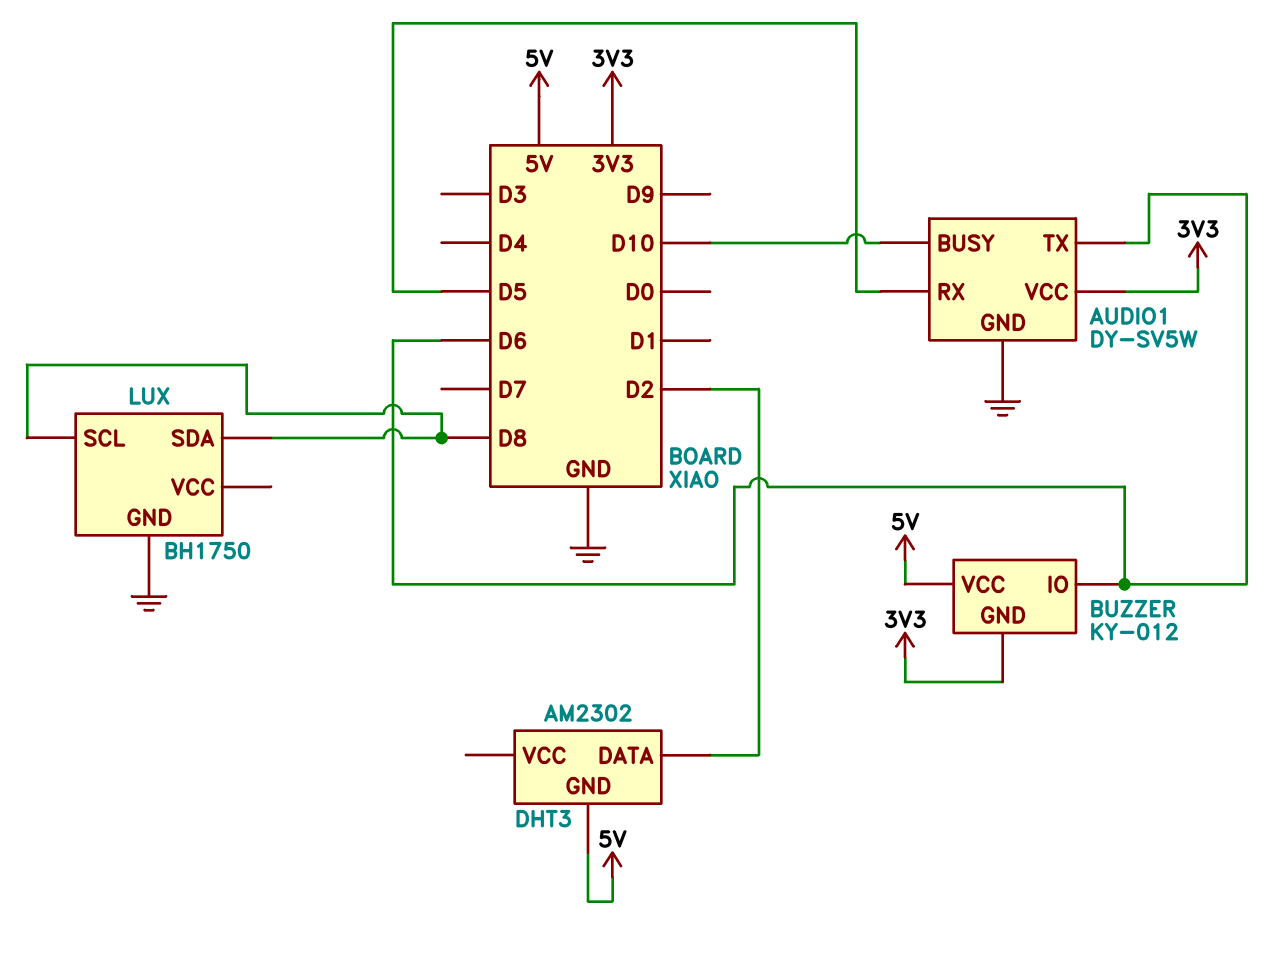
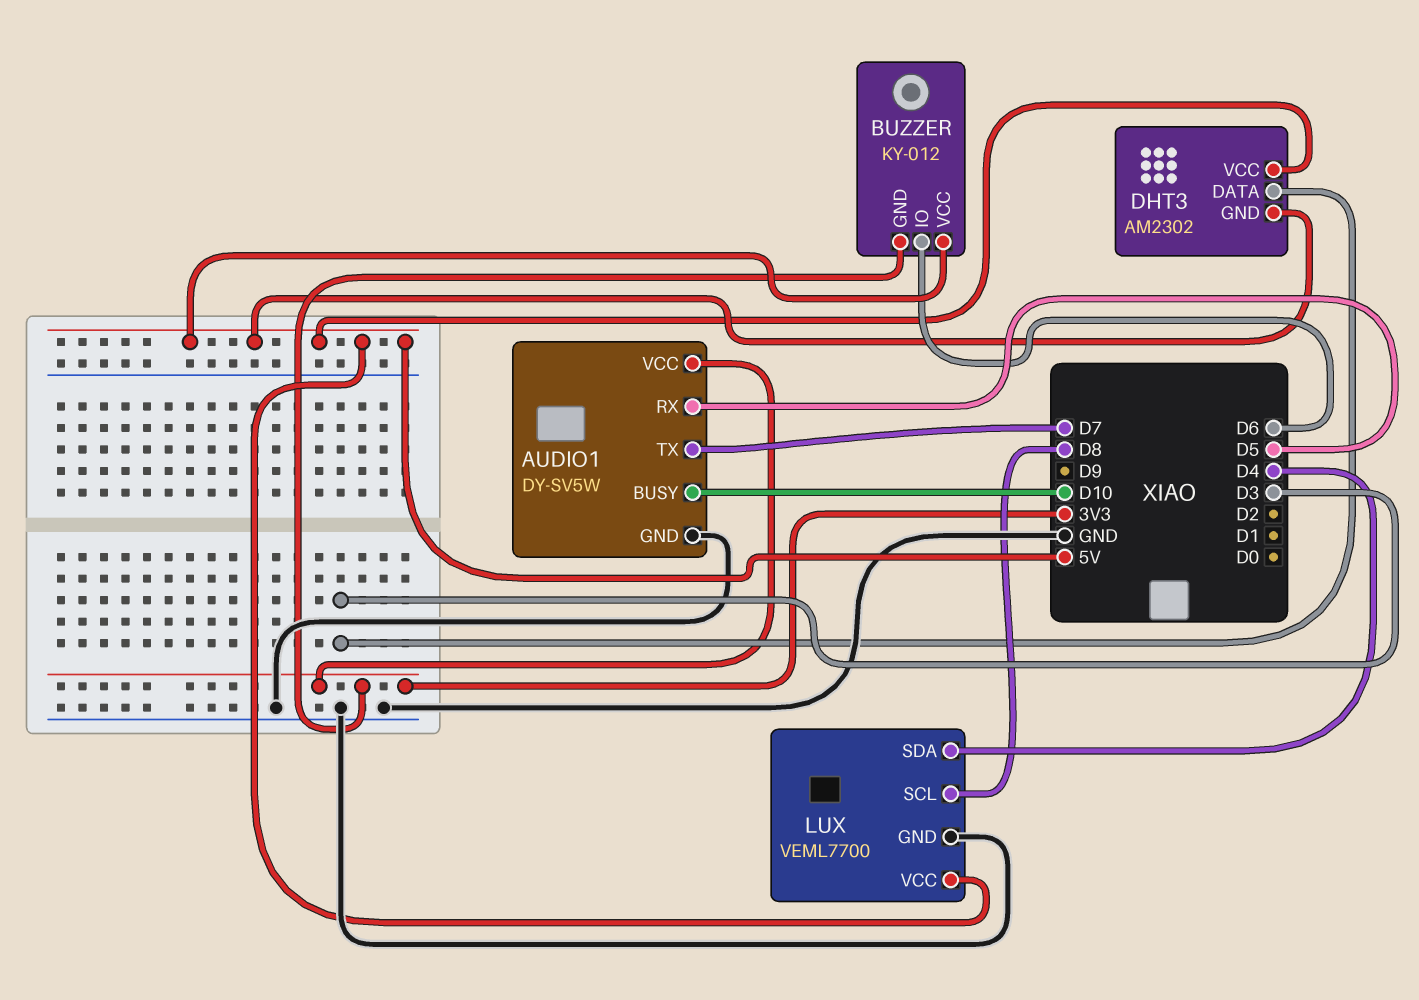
AUDIO1 pin TX: D6 -> D7
DHT3 pin DATA: D2 -> D3
DHT3 pin VCC: none -> 5V
LUX: BH1750 -> VEML7700
LUX pin SDA: D8 -> D4
LUX pin VCC: none -> 5V

